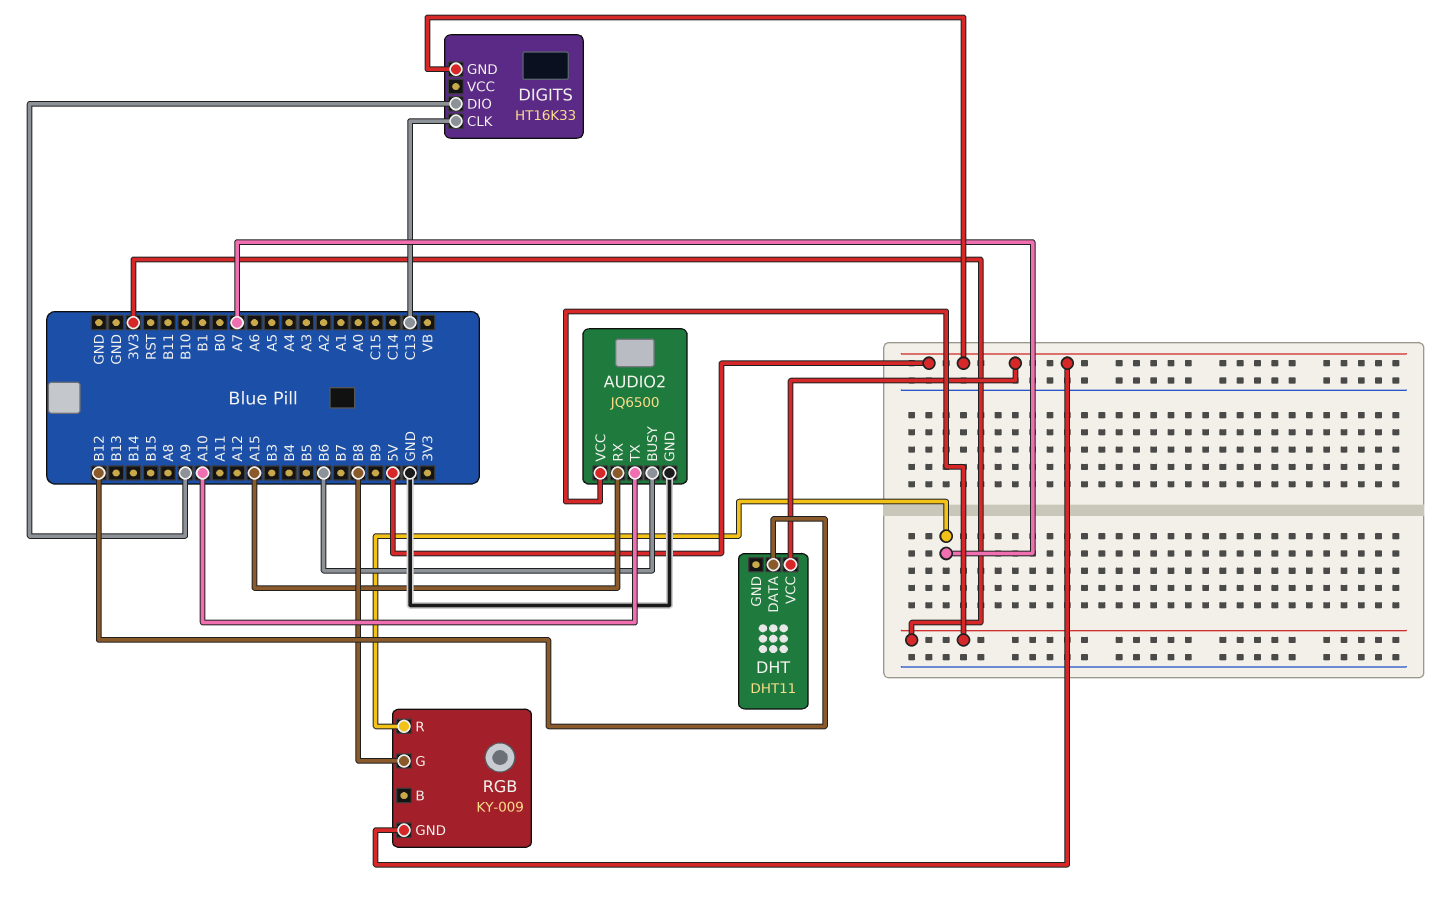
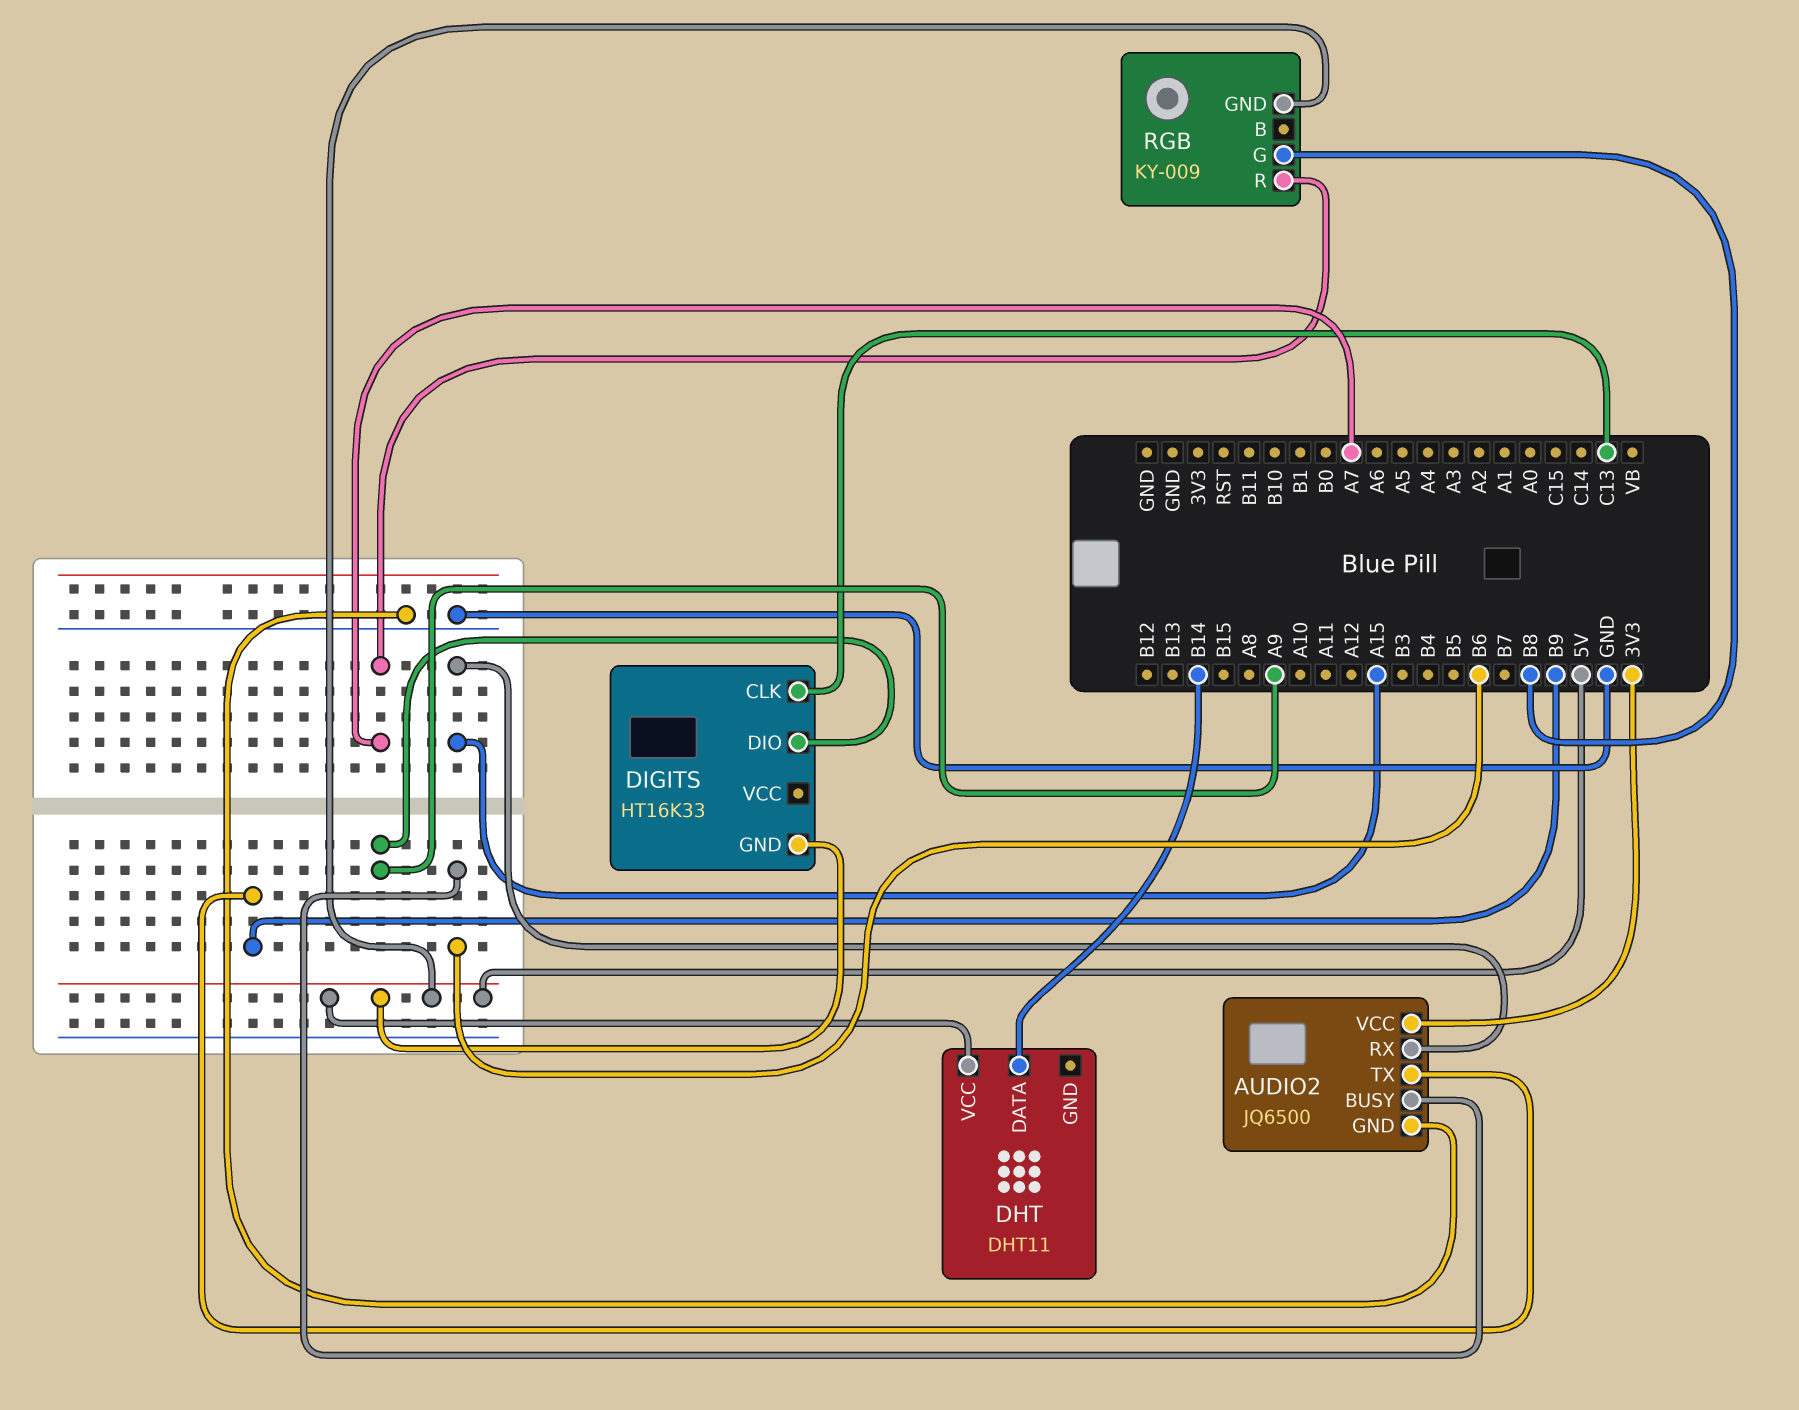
AUDIO2 pin TX: A10 -> B9
DHT pin DATA: B12 -> B14

